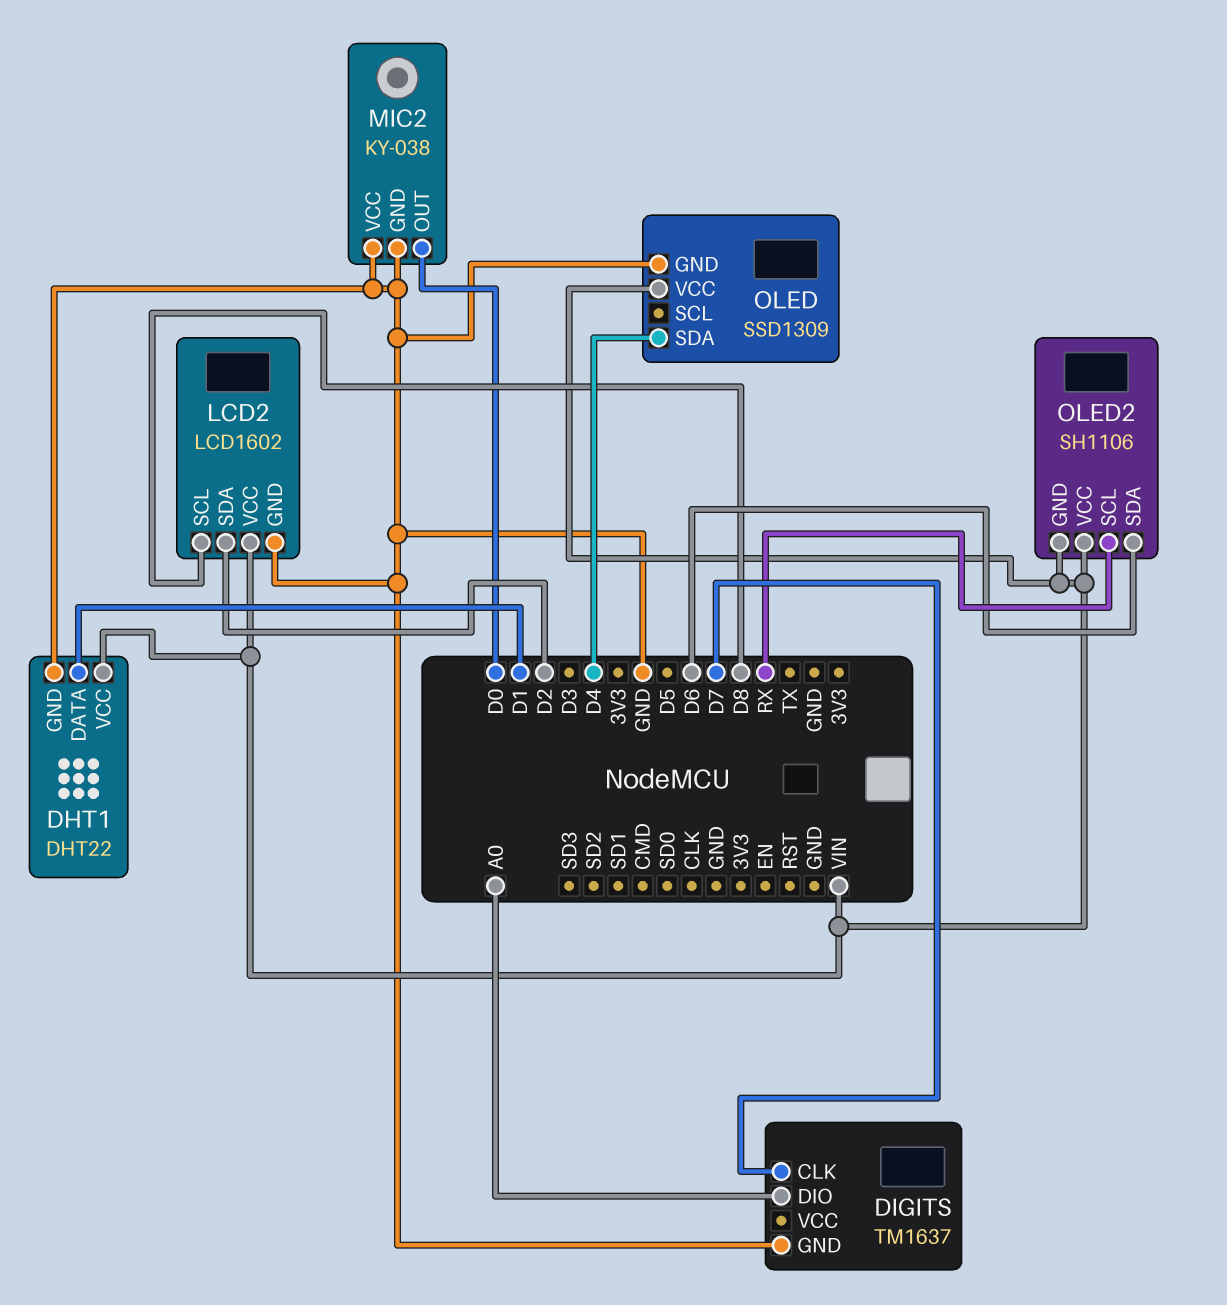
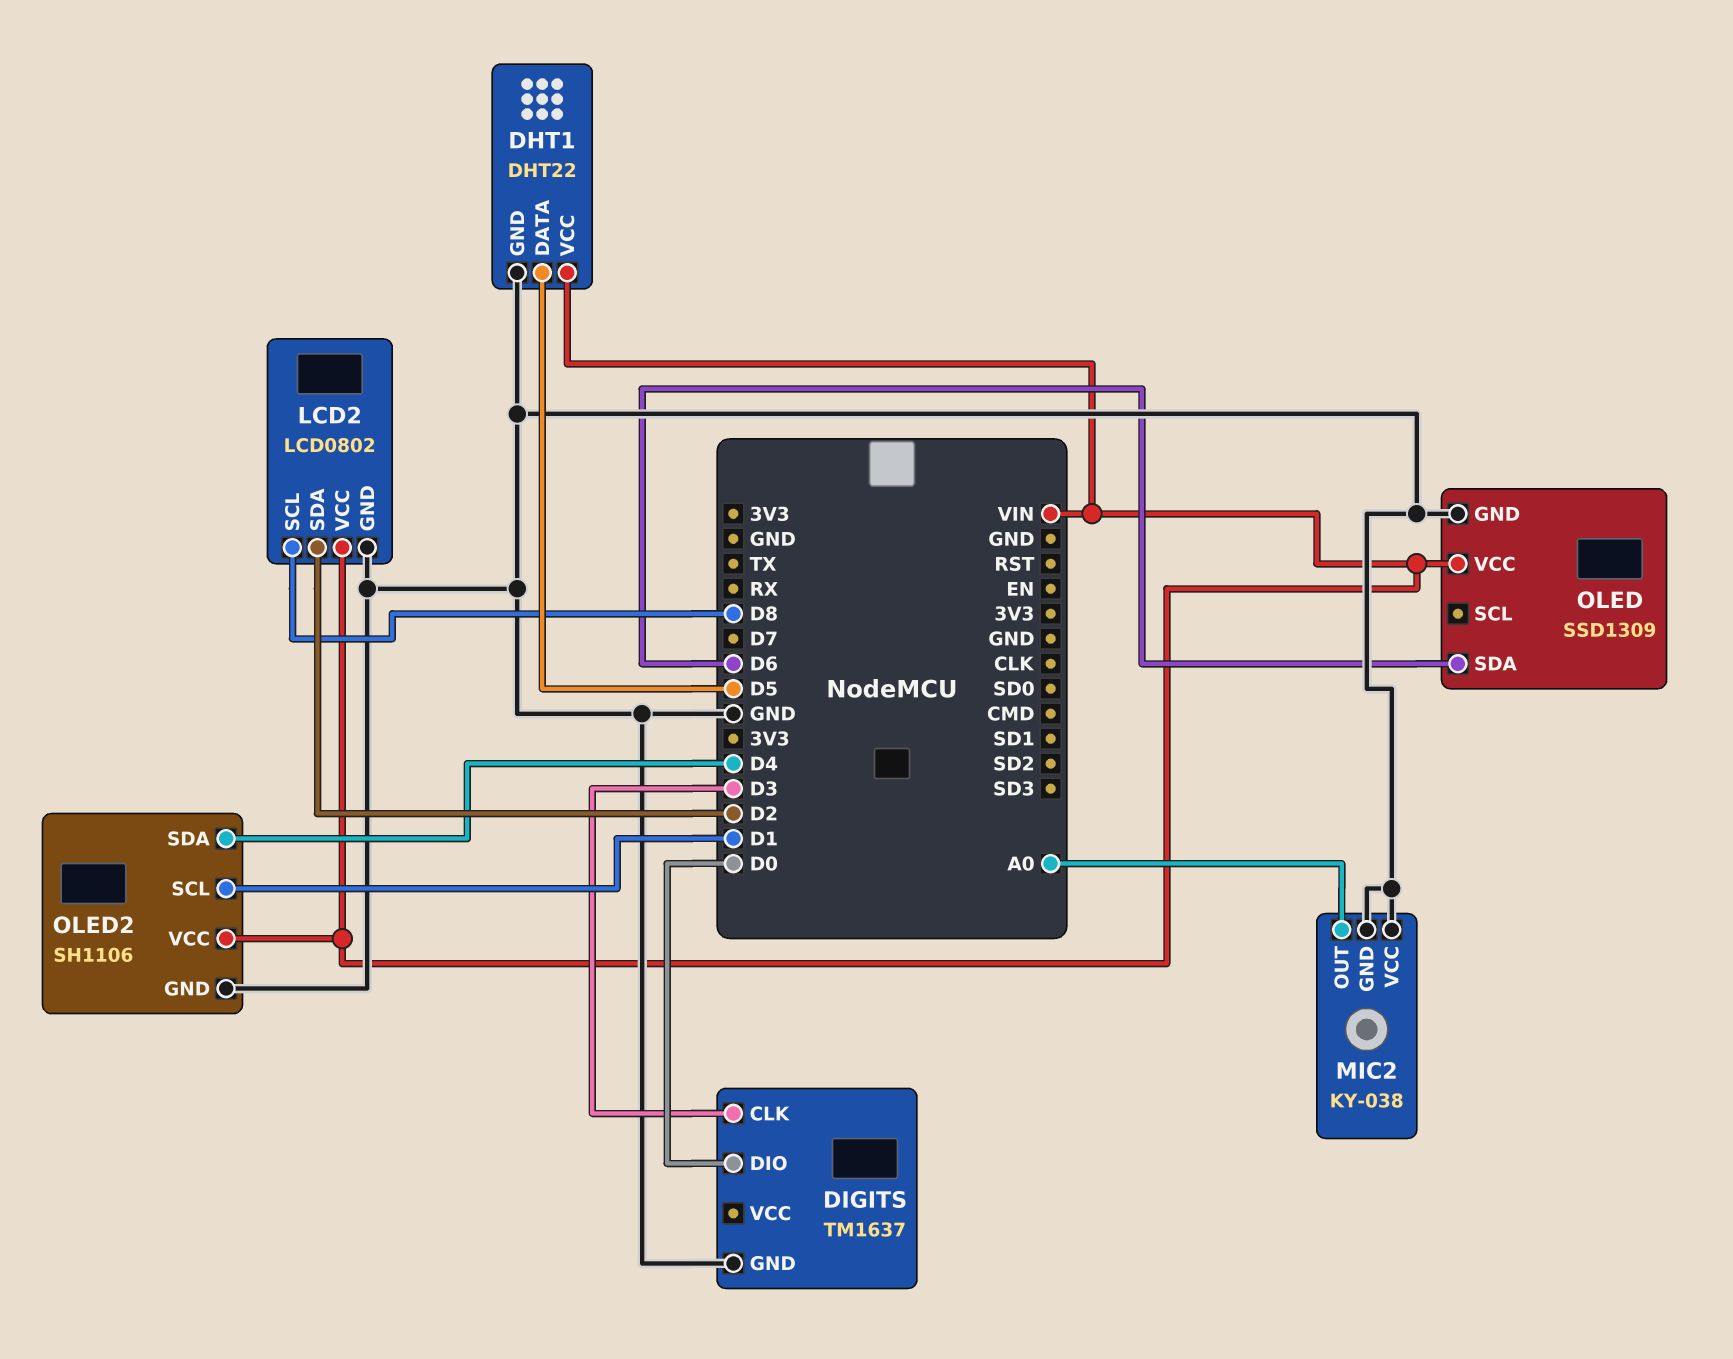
DHT1 pin DATA: D1 -> D5
DIGITS pin CLK: D7 -> D3
DIGITS pin DIO: A0 -> D0
LCD2: LCD1602 -> LCD0802
MIC2 pin OUT: D0 -> A0
OLED pin SDA: D4 -> D6
OLED2 pin GND: VIN -> GND
OLED2 pin SCL: RX -> D1
OLED2 pin SDA: D6 -> D4

